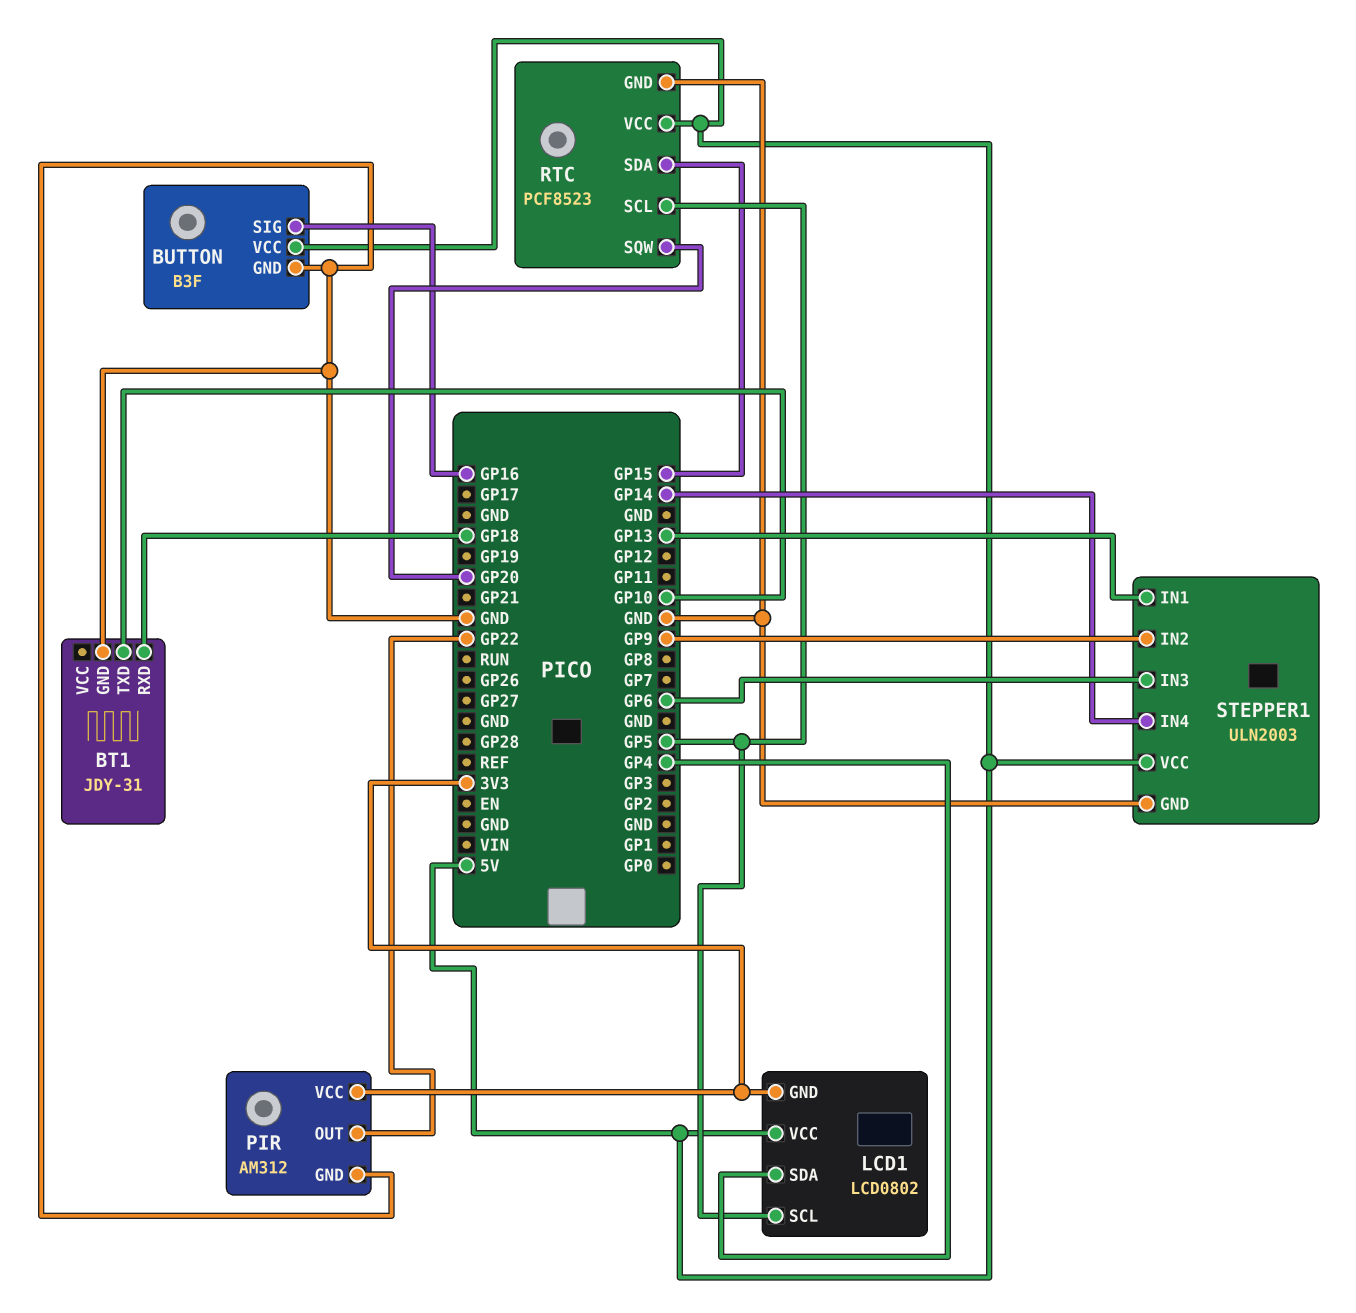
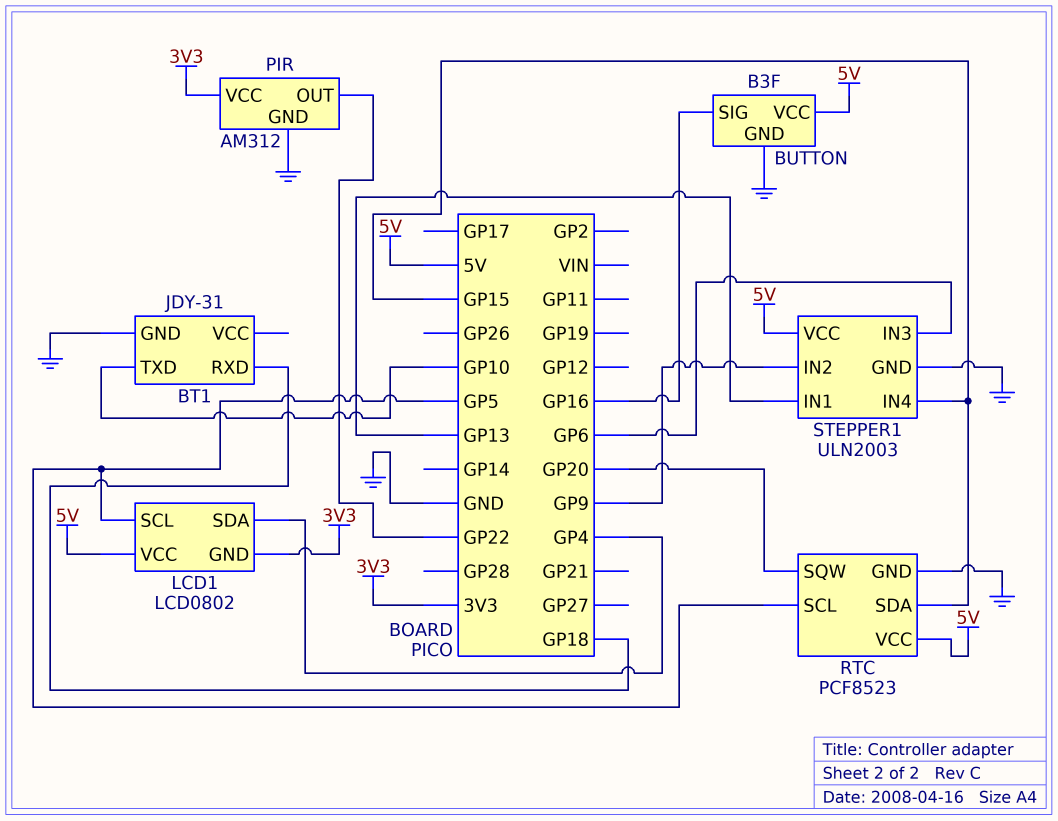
STEPPER1 pin IN4: GP14 -> GP15

